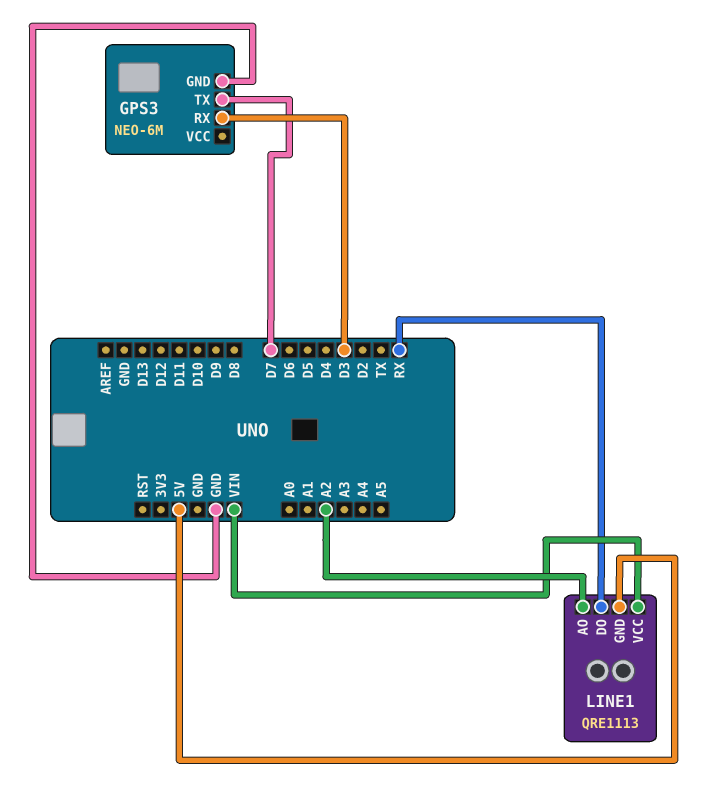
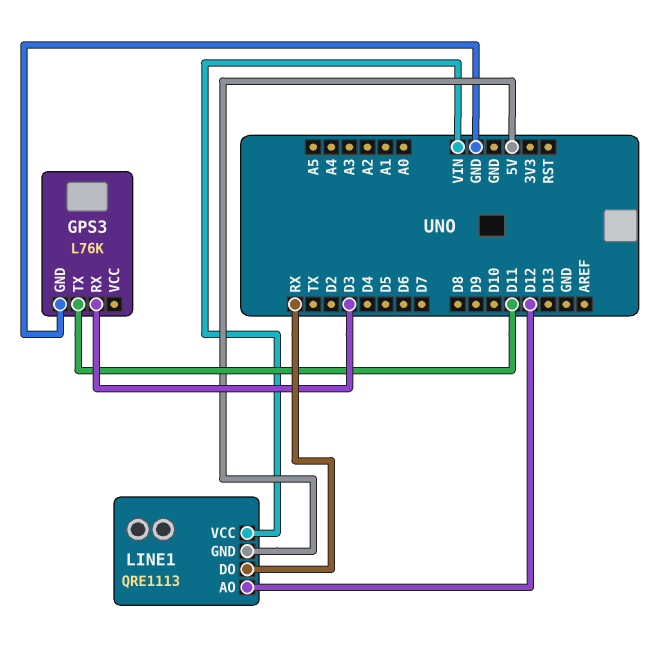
GPS3: NEO-6M -> L76K
GPS3 pin TX: D7 -> D11
LINE1 pin AO: A2 -> D12

